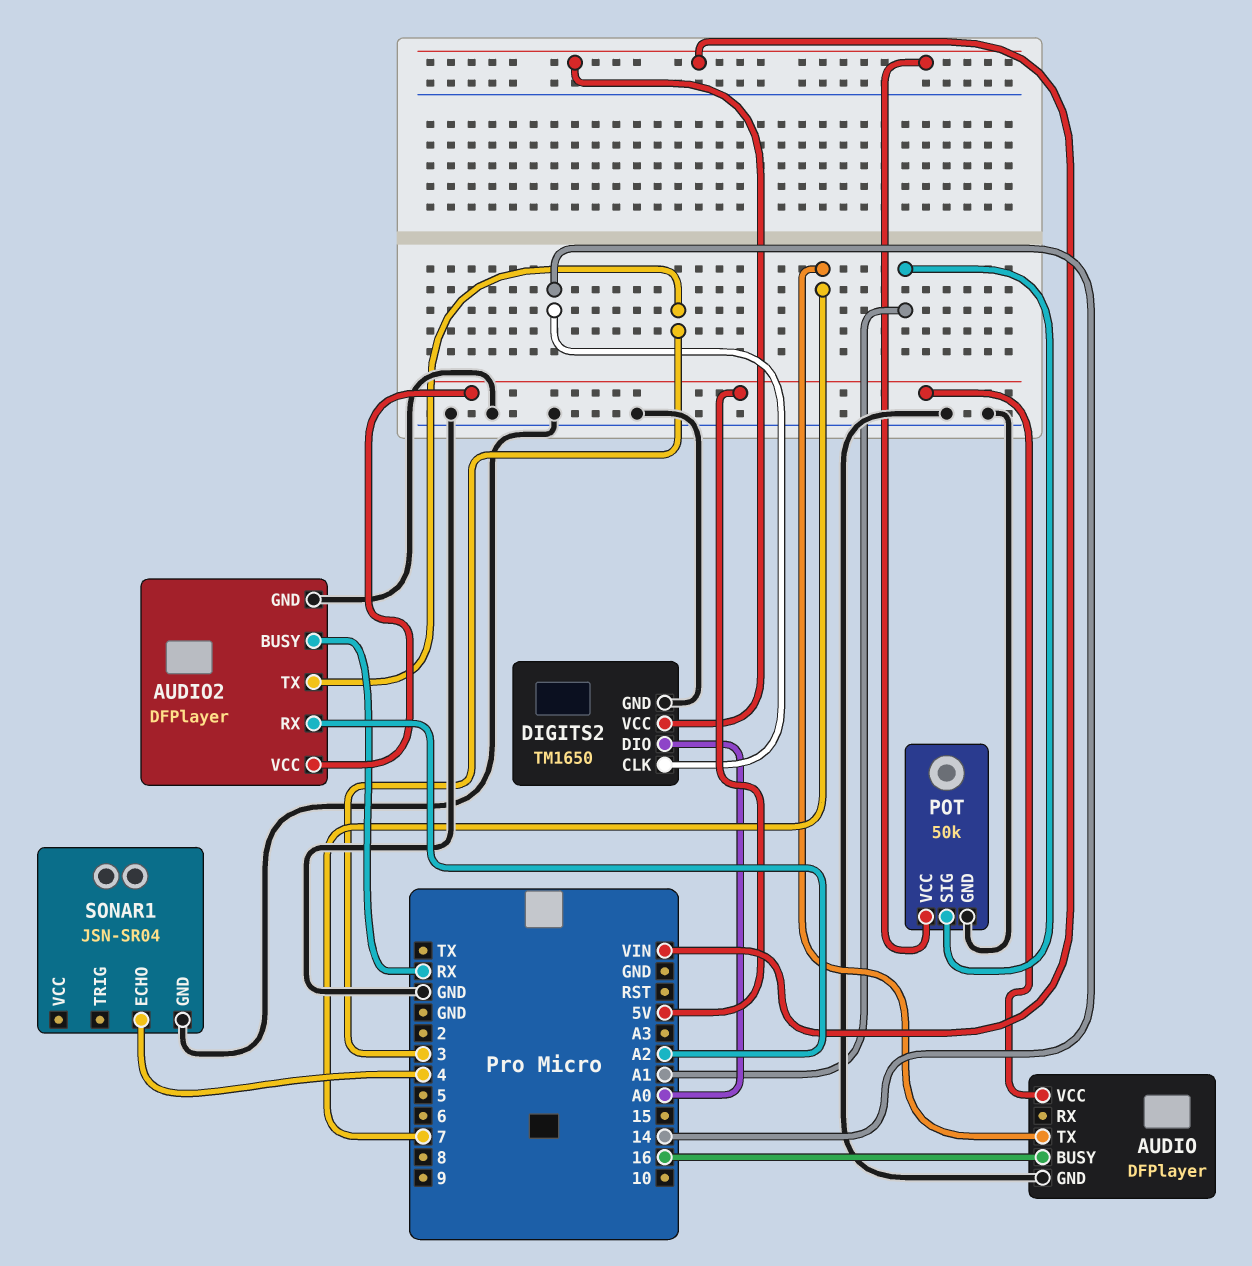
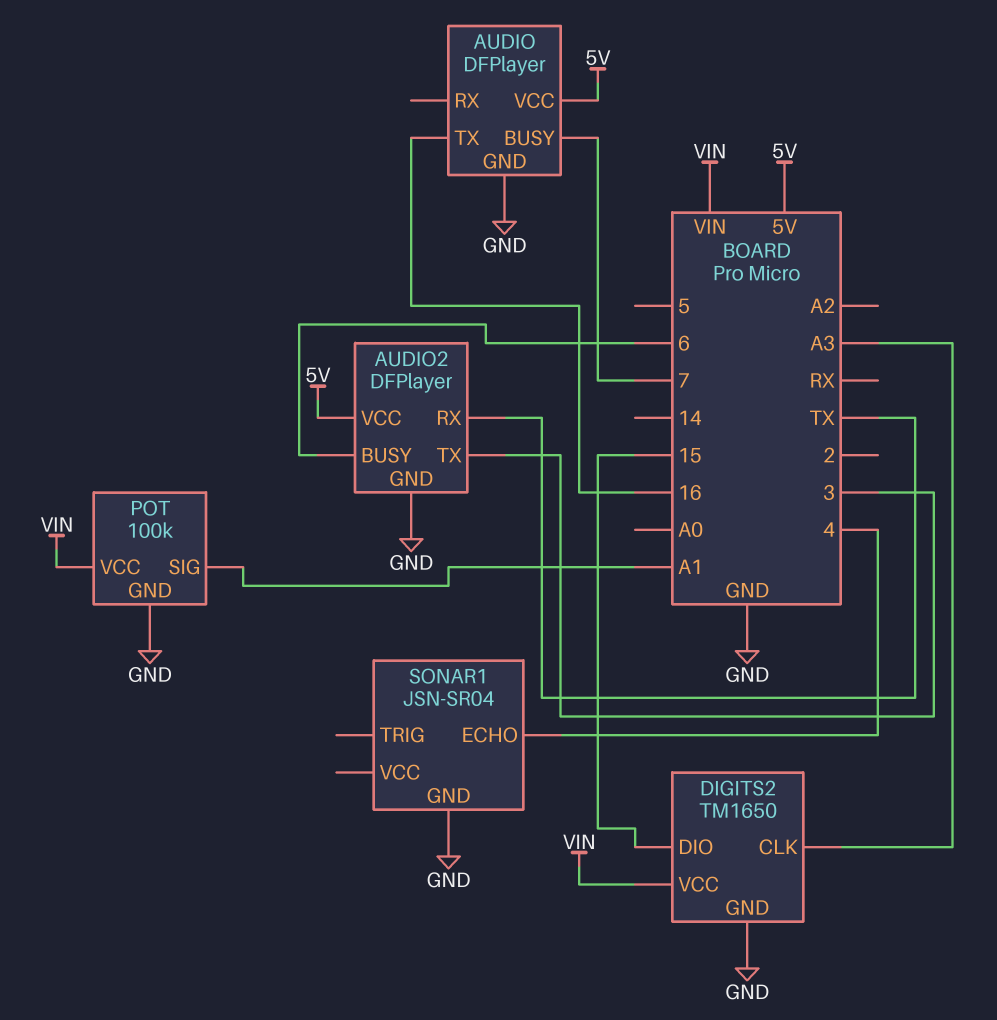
AUDIO pin BUSY: 16 -> 7
AUDIO pin TX: 7 -> 16
AUDIO2 pin BUSY: RX -> 6
AUDIO2 pin RX: A2 -> TX
DIGITS2 pin CLK: 14 -> A3
DIGITS2 pin DIO: A0 -> 15
POT: 50k -> 100k

